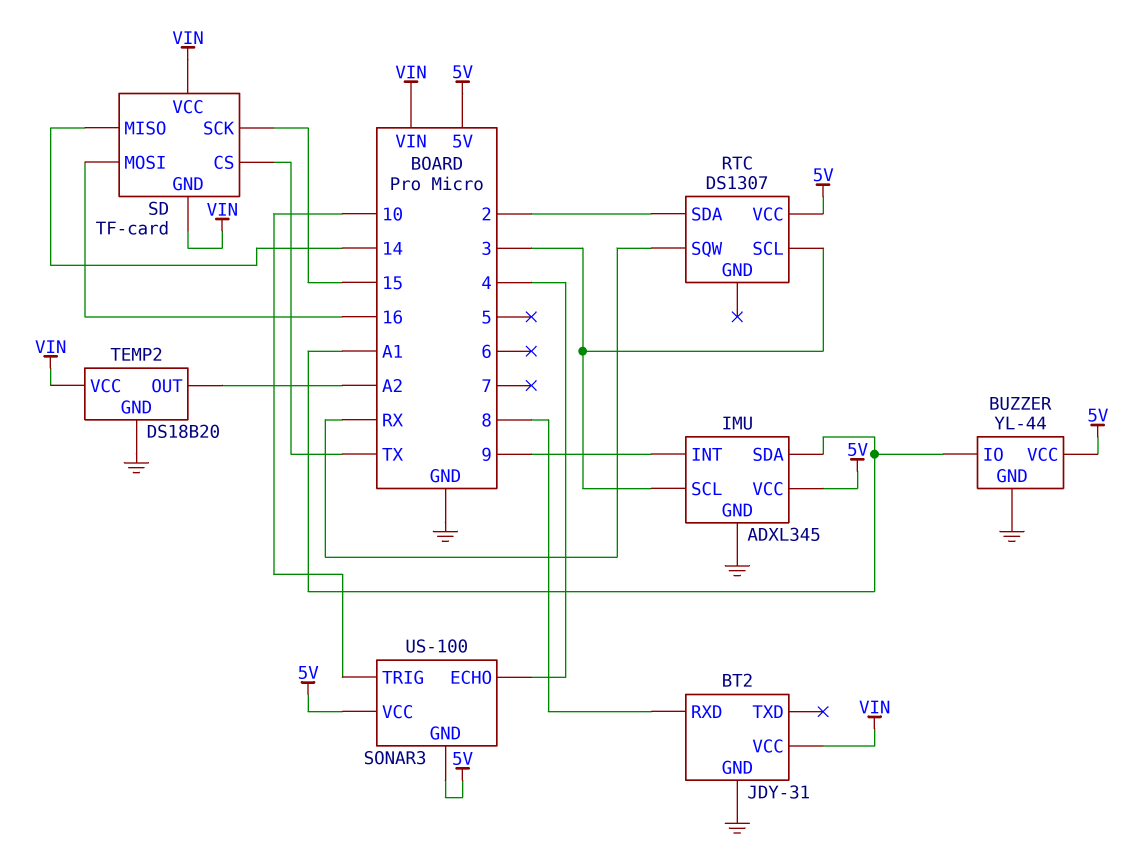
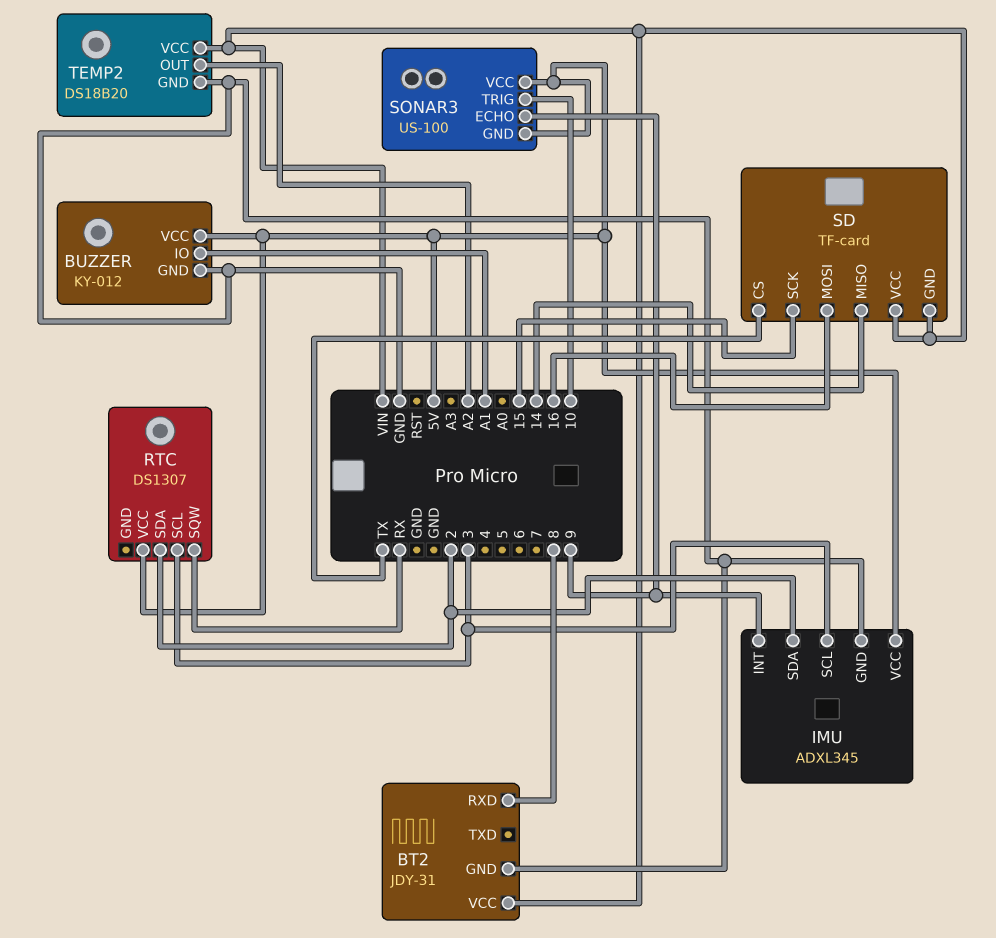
BUZZER: YL-44 -> KY-012
IMU pin SDA: A1 -> 2
SONAR3 pin ECHO: 4 -> 9

